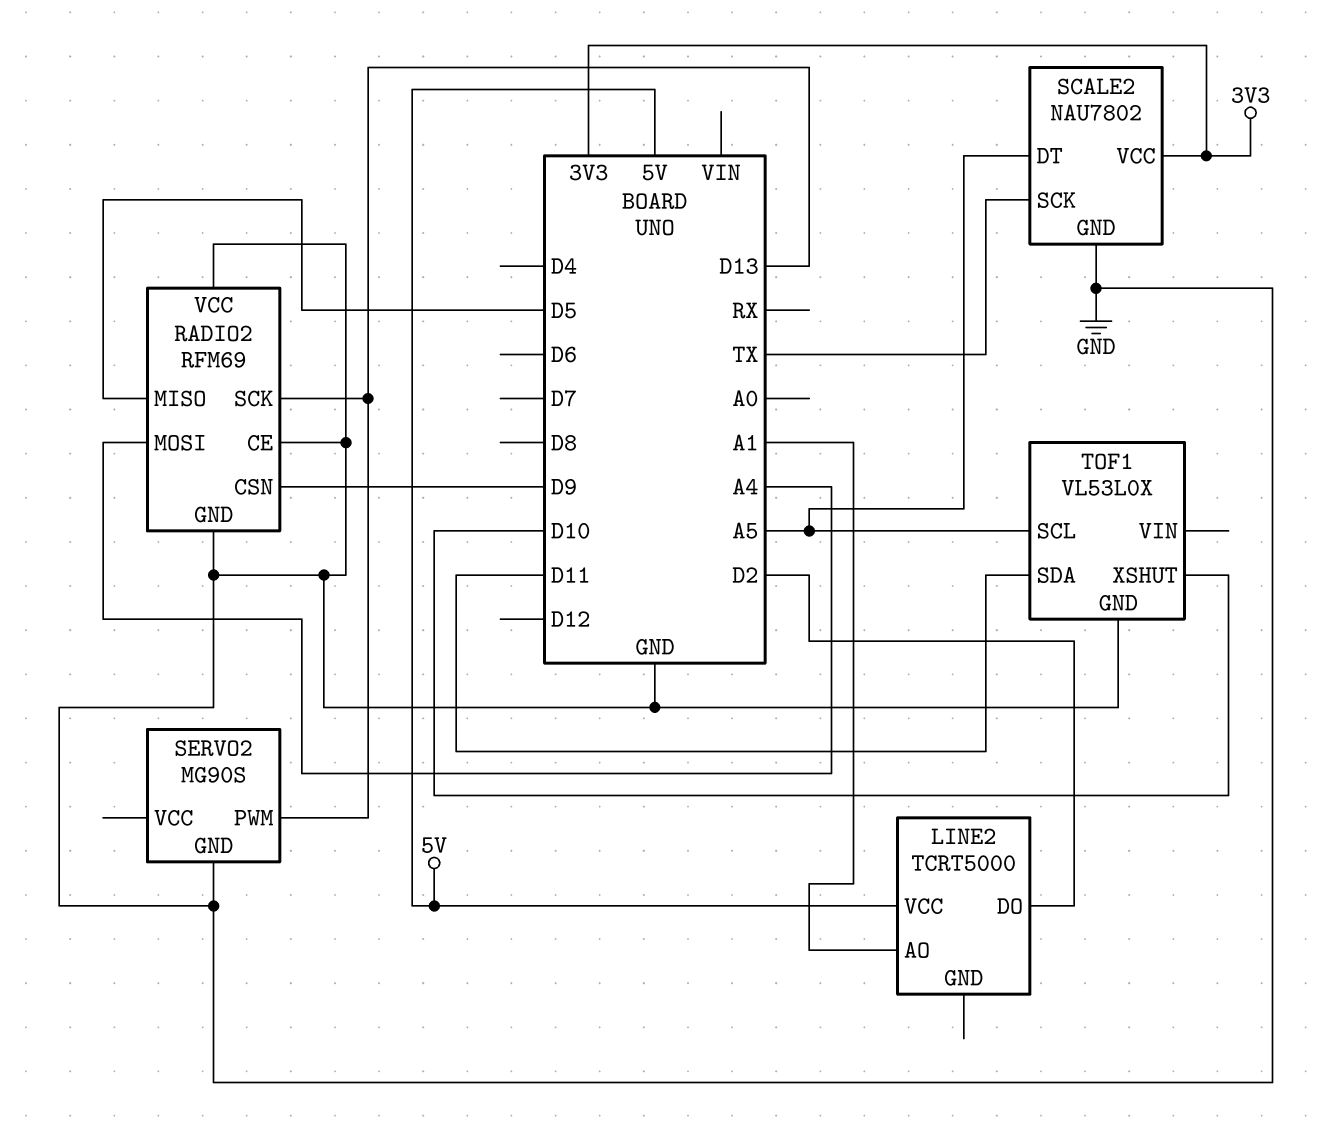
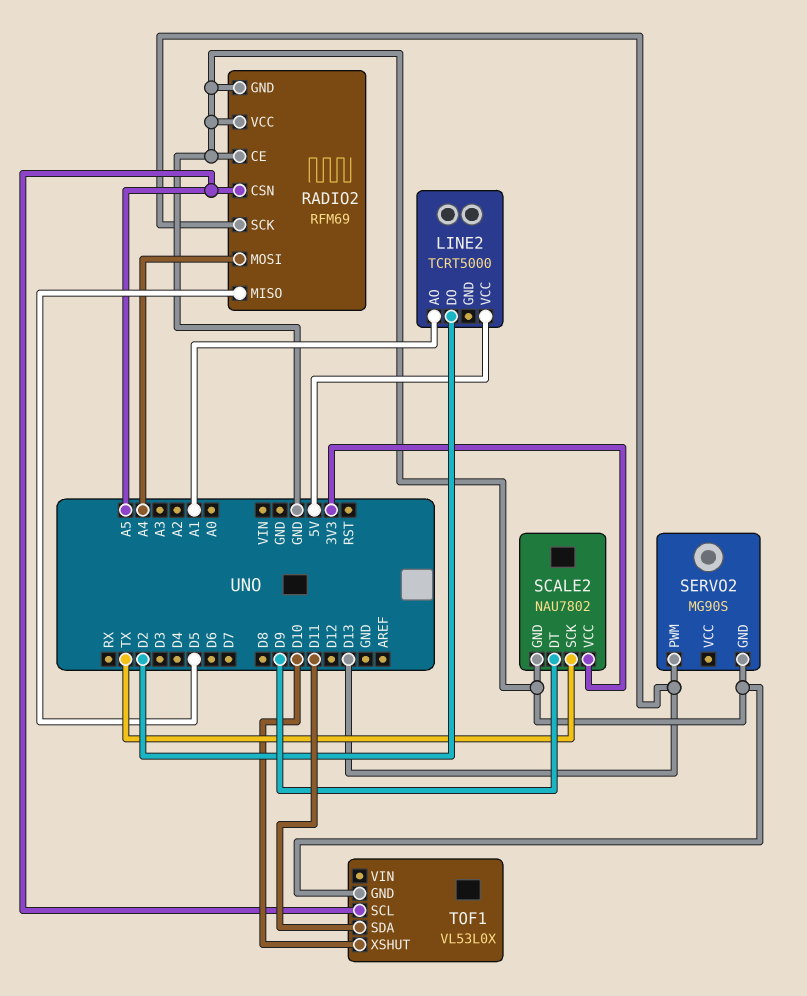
RADIO2 pin CSN: D9 -> A5
SCALE2 pin DT: A5 -> D9

